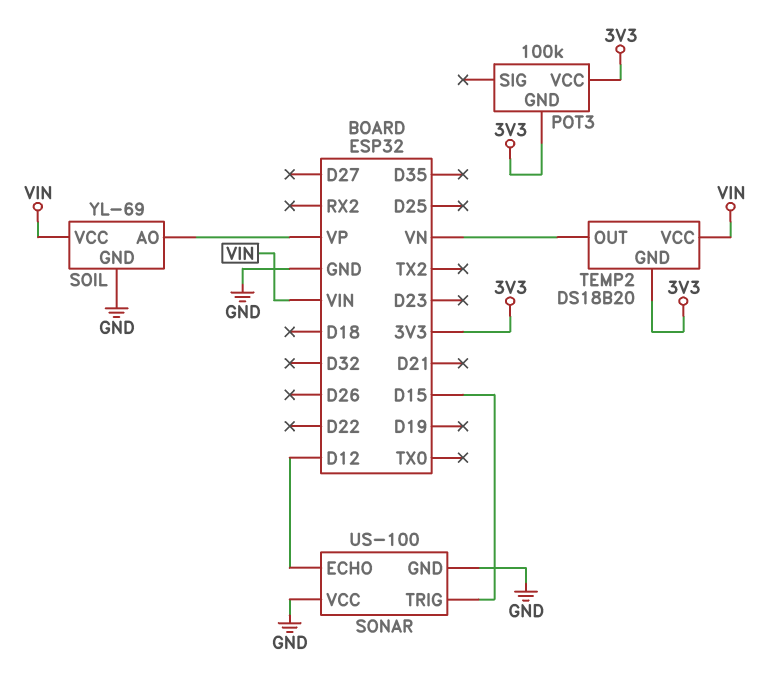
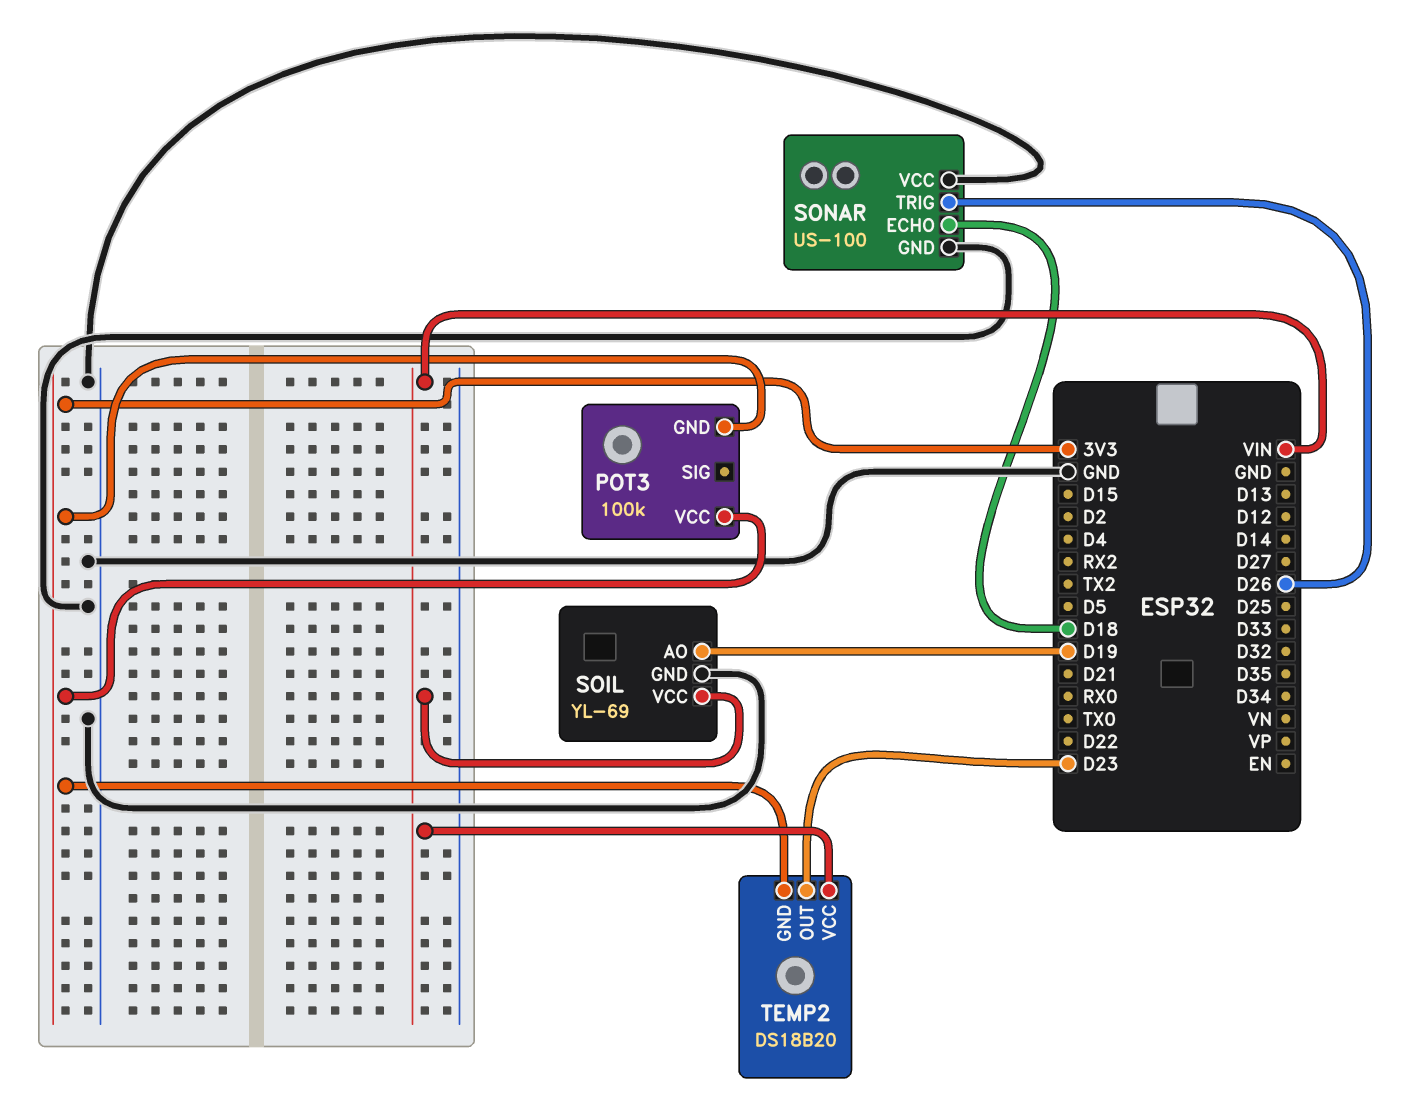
SOIL pin AO: VP -> D19
SONAR pin ECHO: D12 -> D18
SONAR pin TRIG: D15 -> D26
TEMP2 pin OUT: VN -> D23

